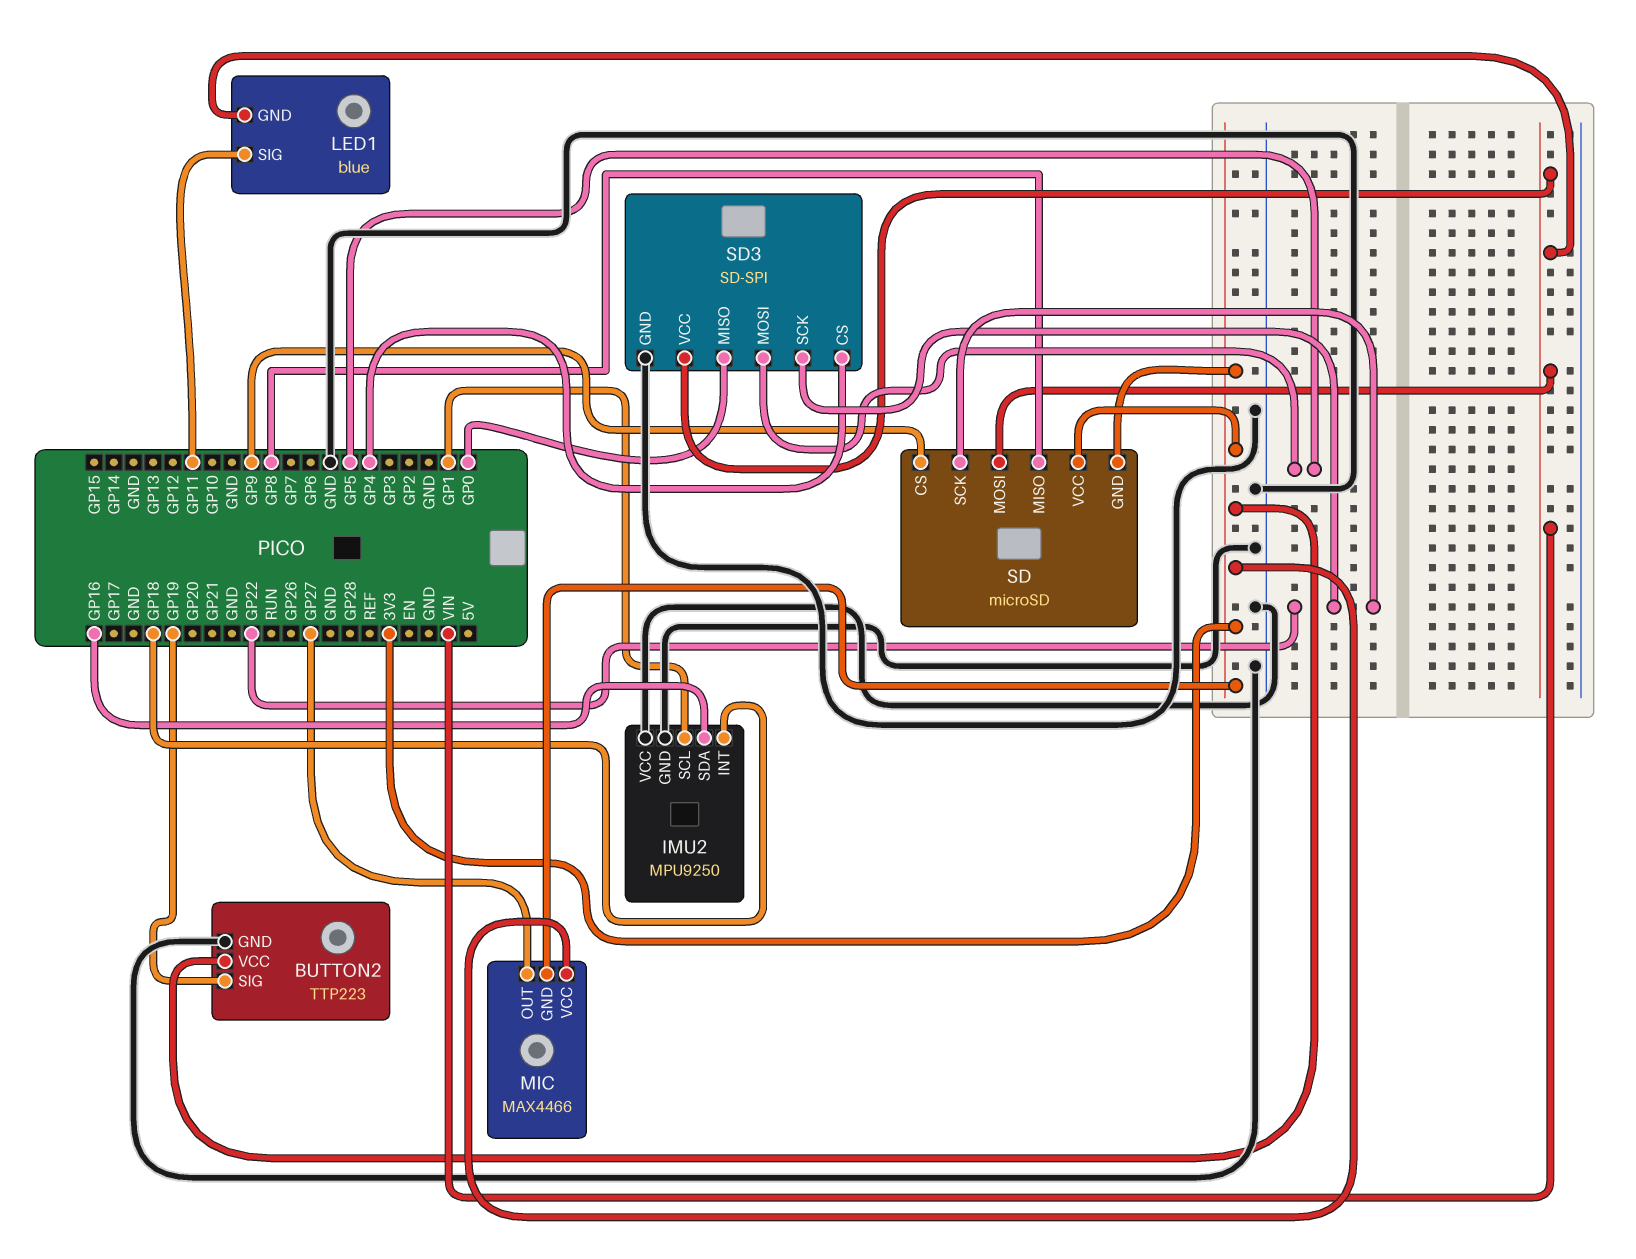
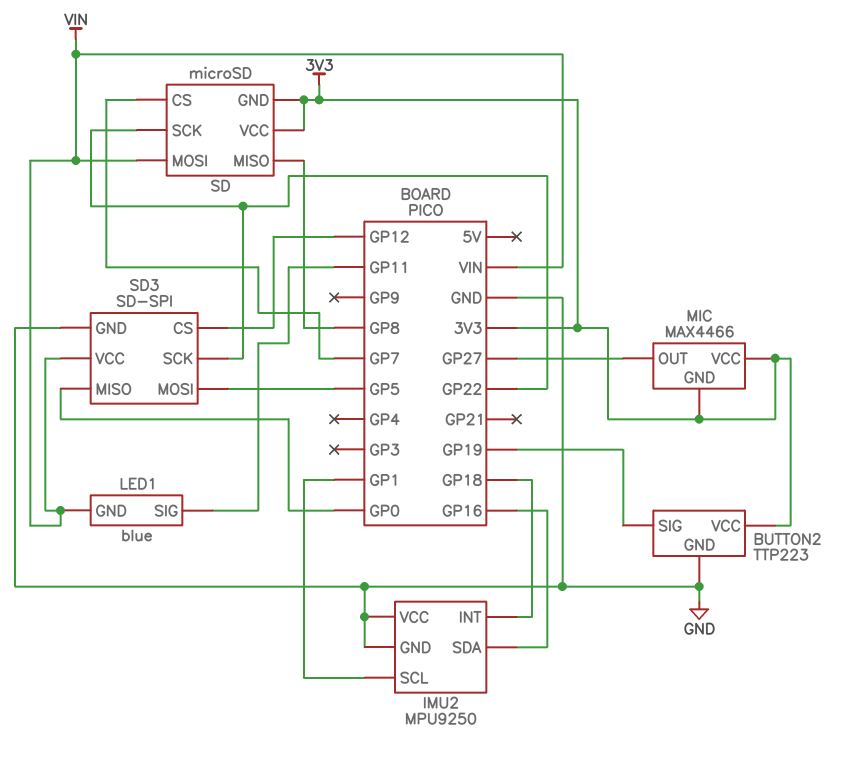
SD pin CS: GP9 -> GP7
SD3 pin CS: GP4 -> GP12

